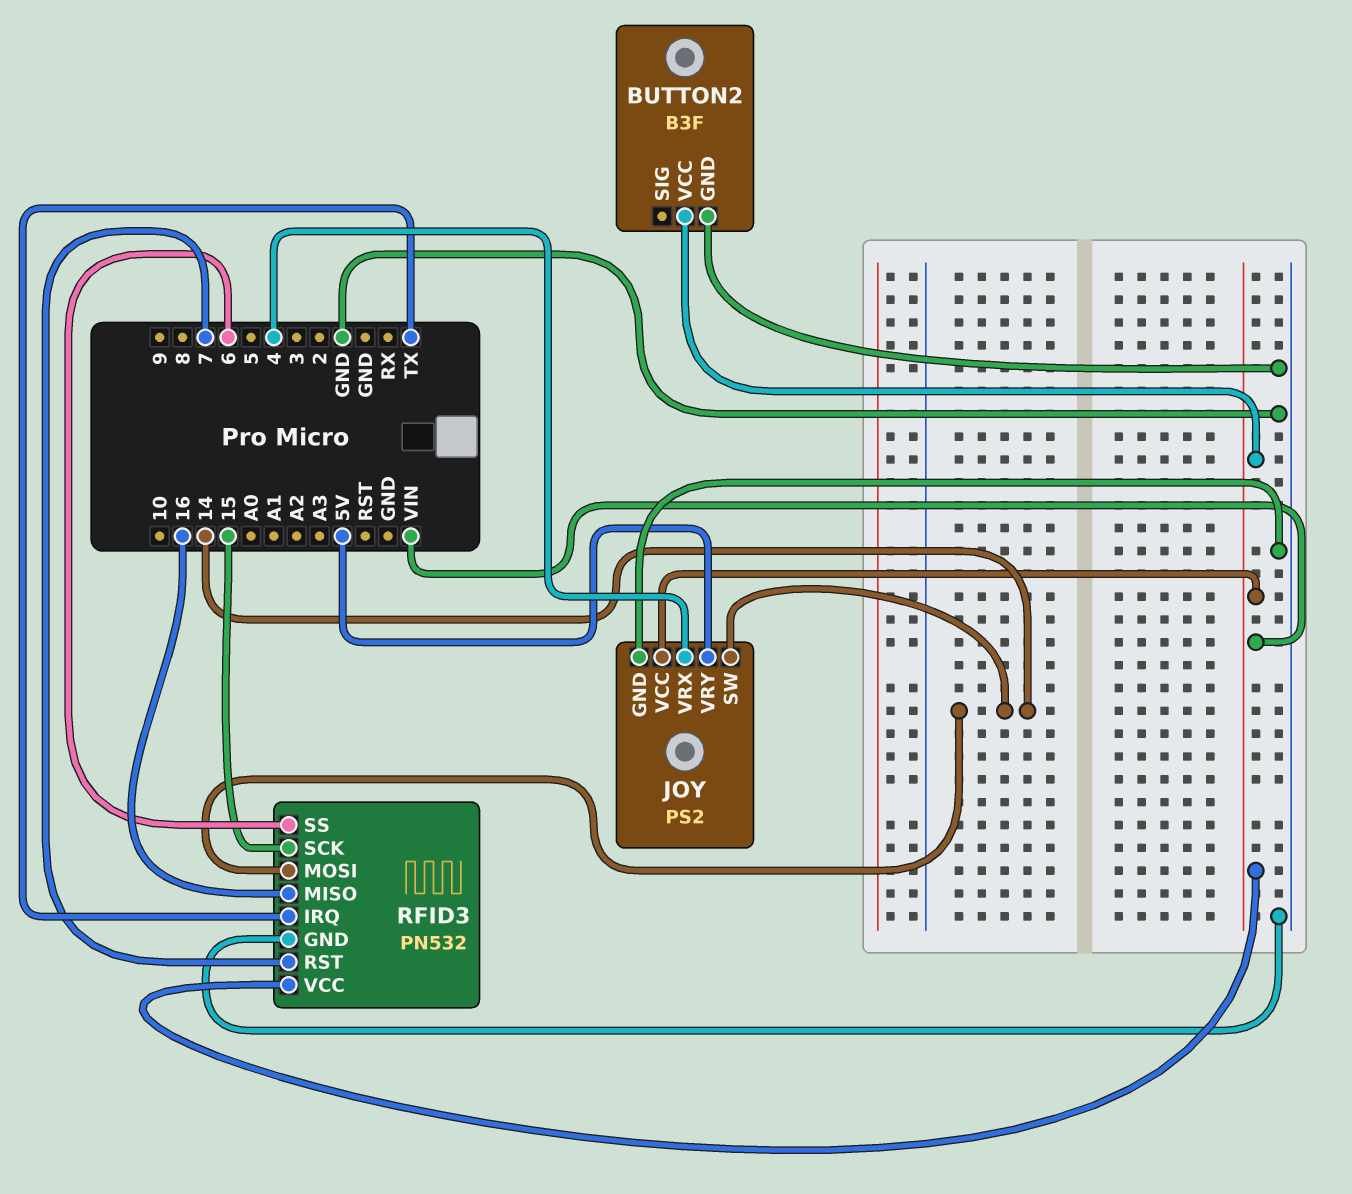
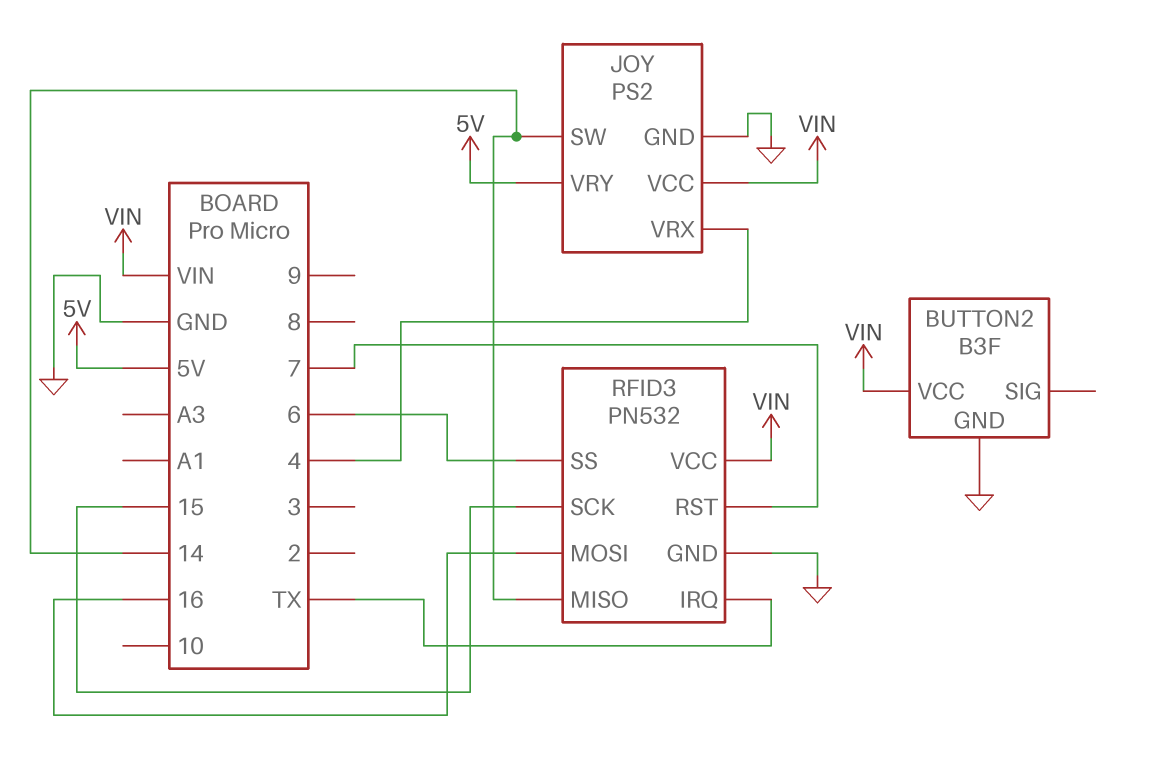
RFID3 pin MISO: 16 -> 14
RFID3 pin MOSI: 14 -> 16

